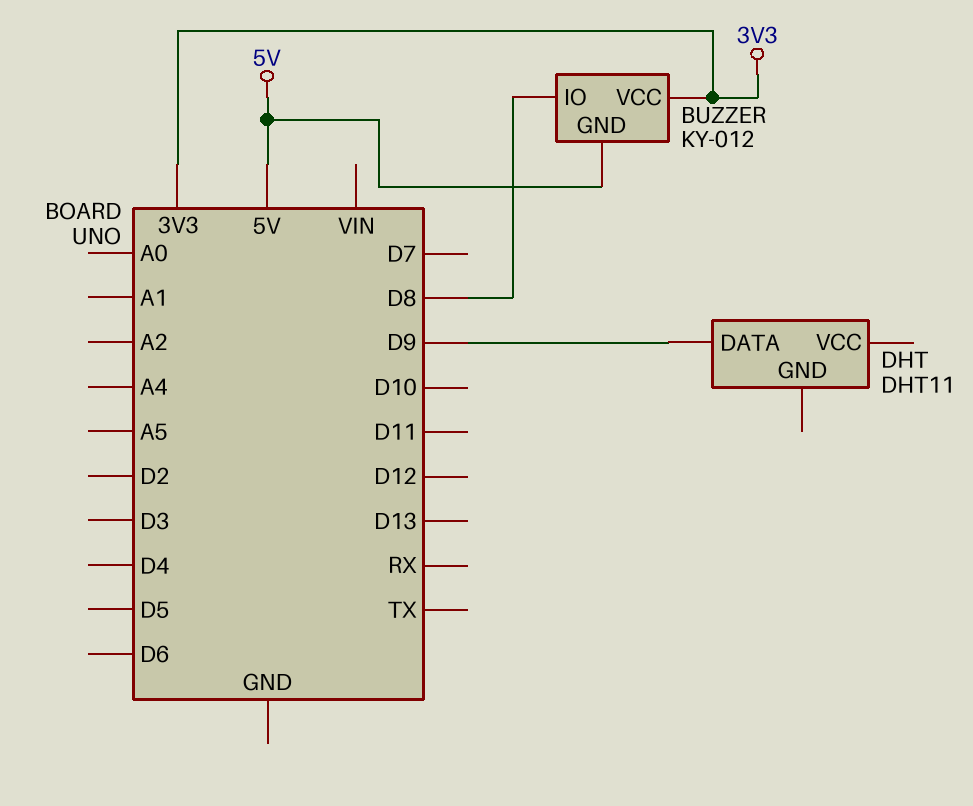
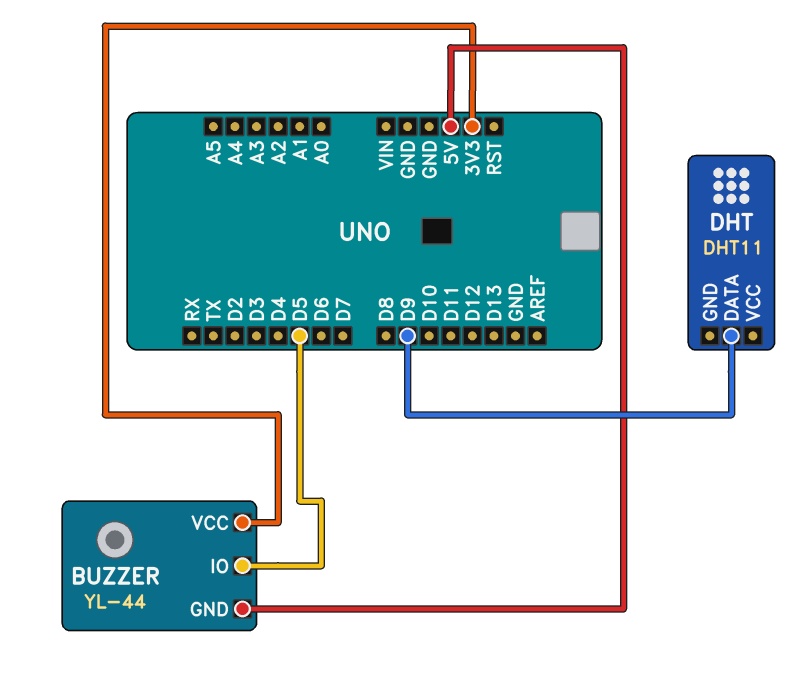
BUZZER: KY-012 -> YL-44
BUZZER pin IO: D8 -> D5

